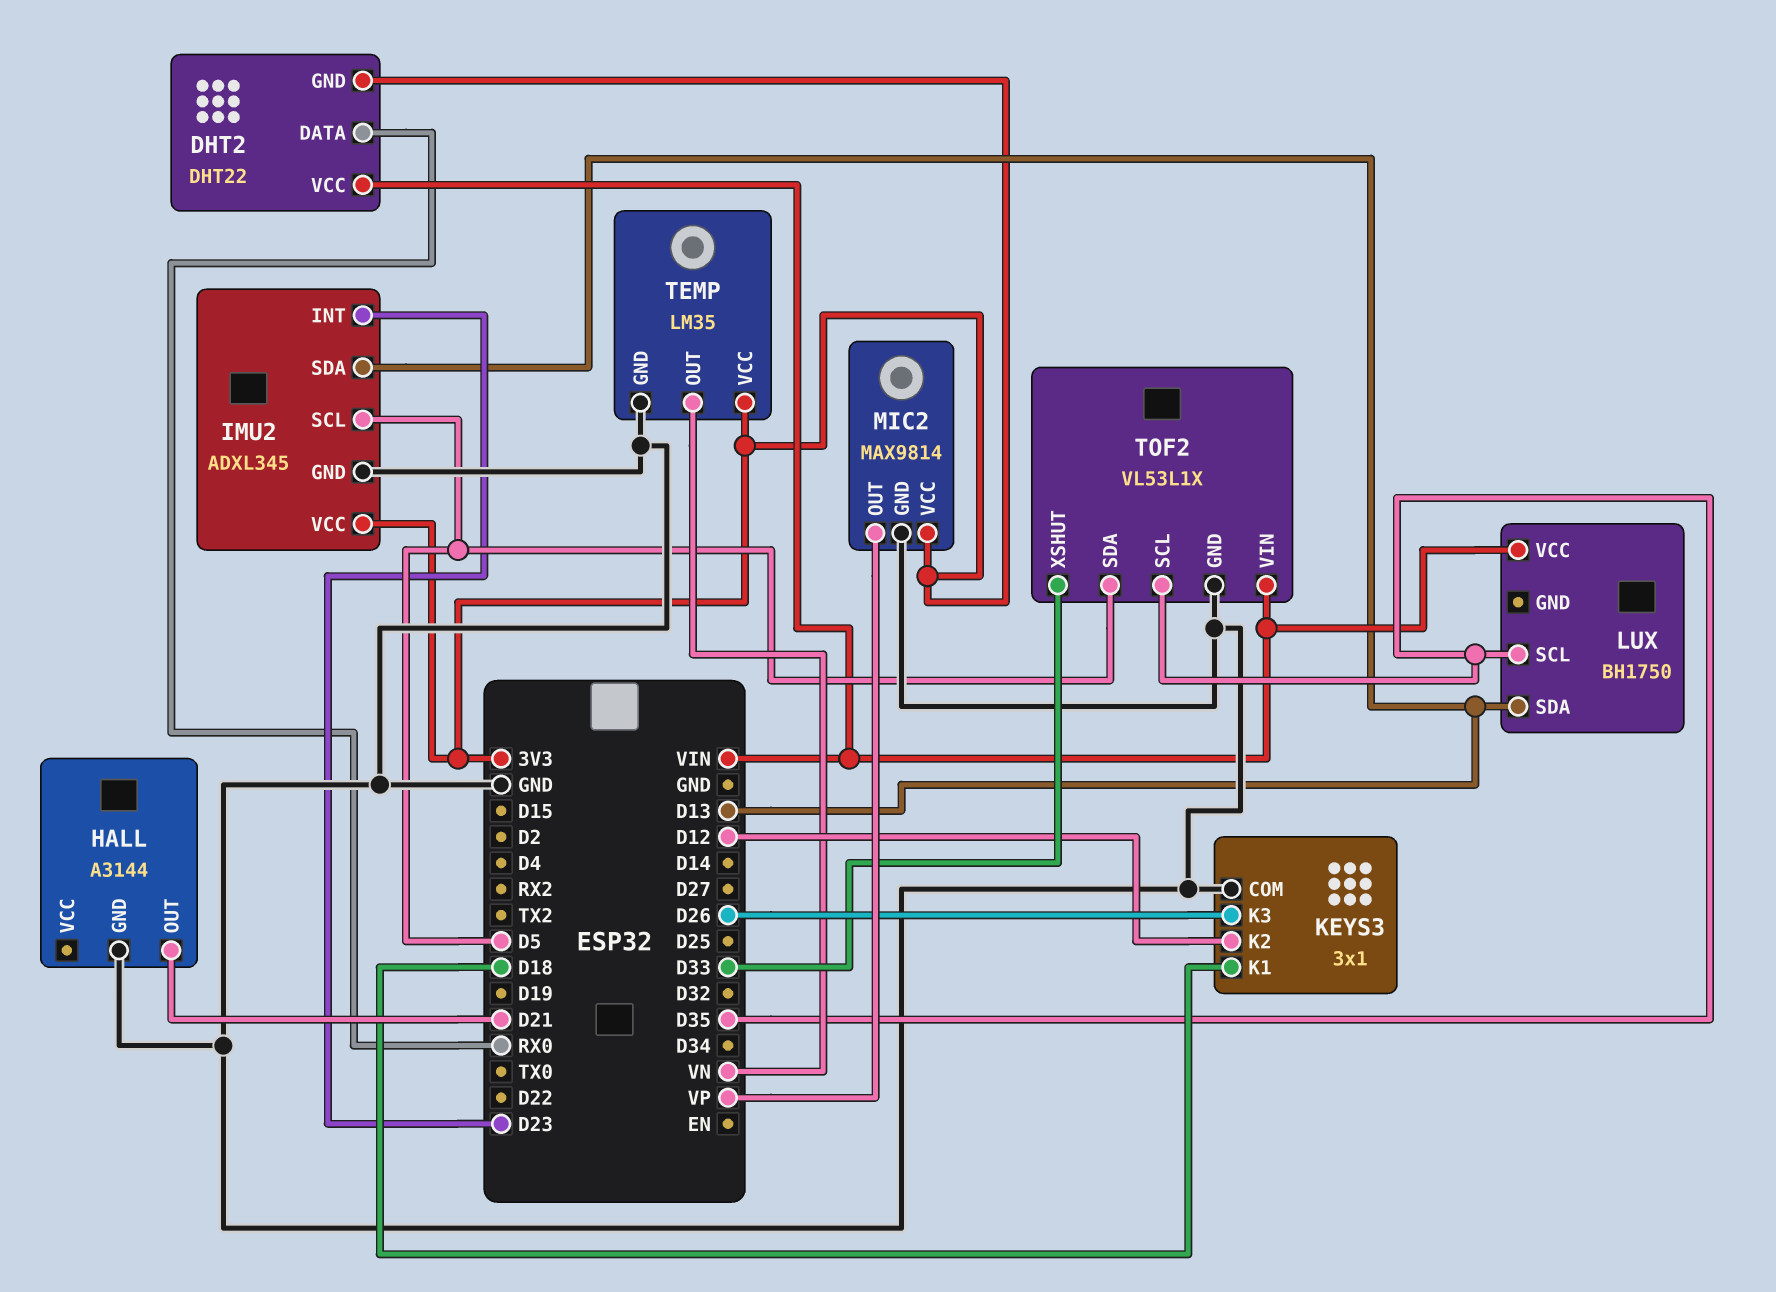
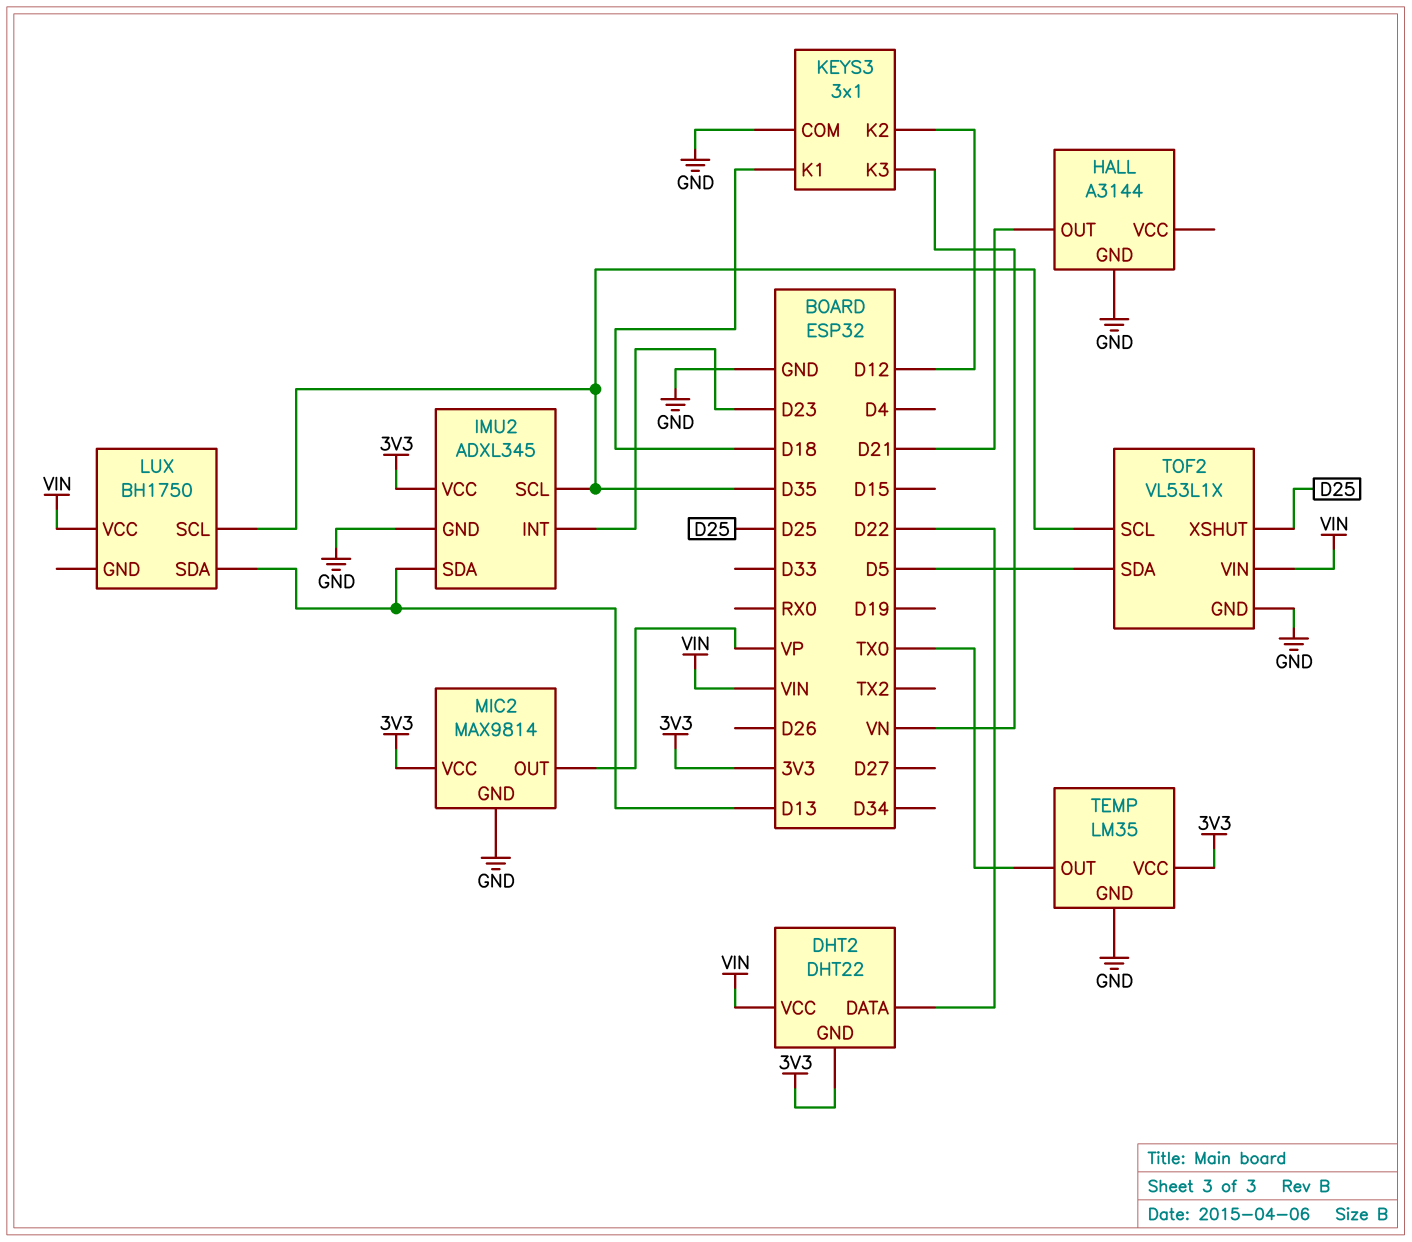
DHT2 pin DATA: RX0 -> D22
IMU2 pin SCL: D5 -> D35
KEYS3 pin K3: D26 -> VN
TEMP pin OUT: VN -> TX0
TOF2 pin XSHUT: D33 -> D25

